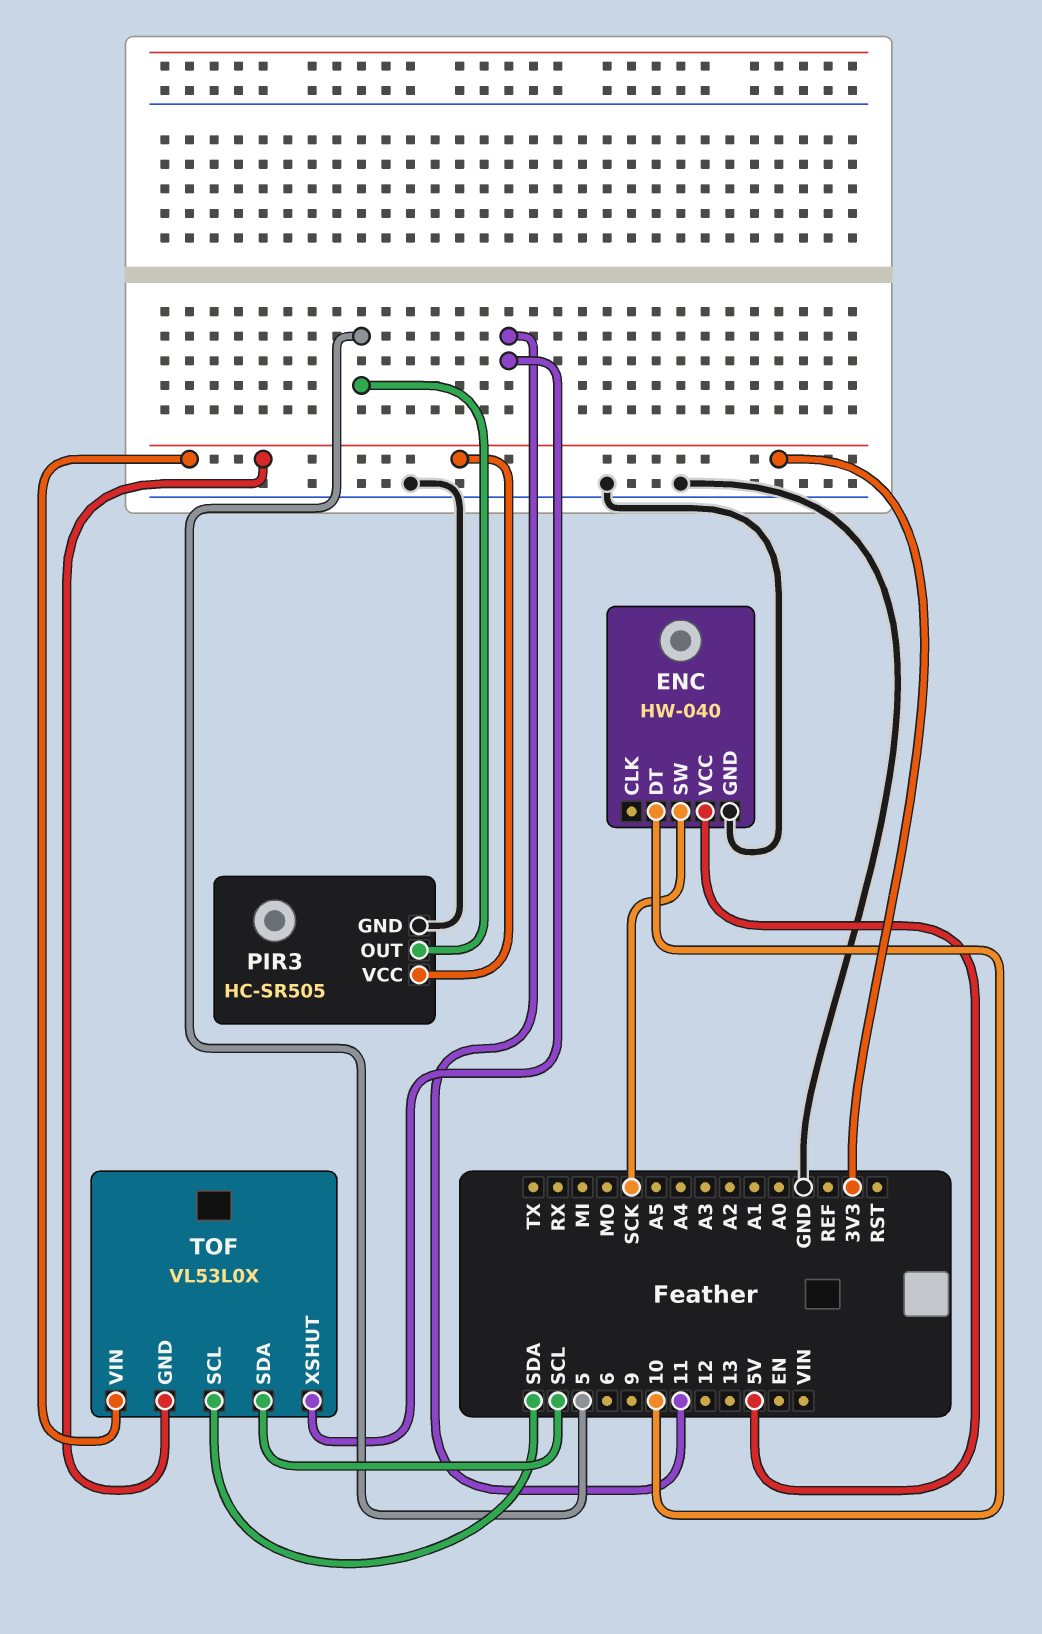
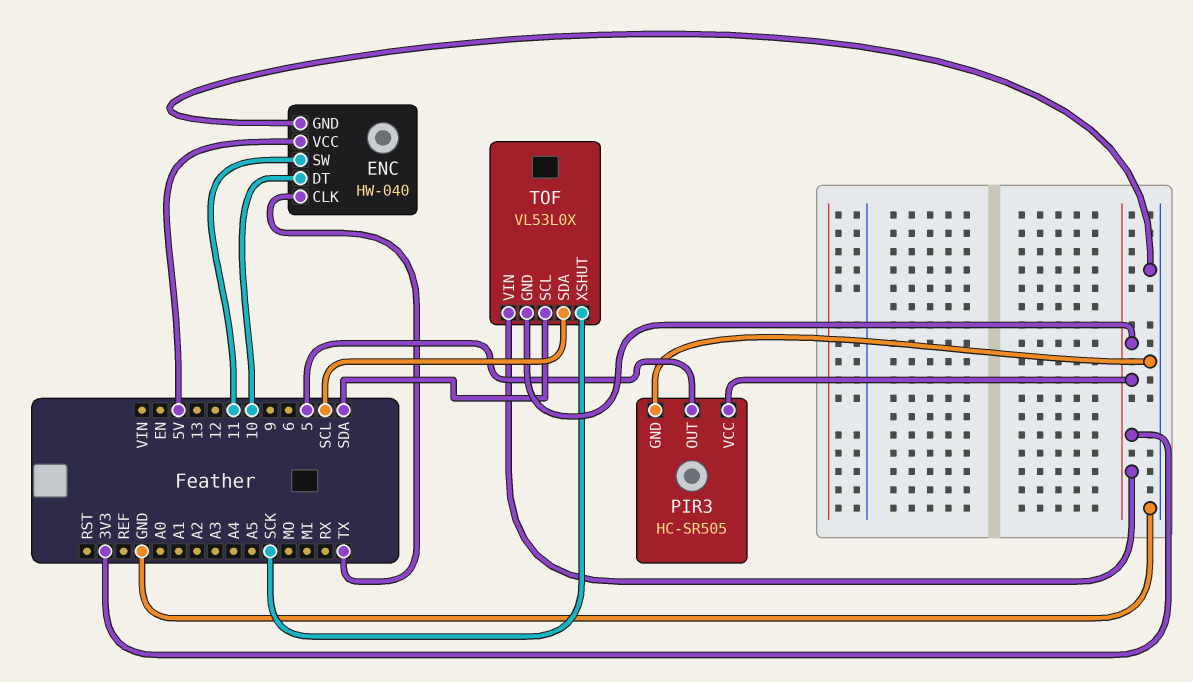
ENC pin CLK: none -> TX
ENC pin SW: SCK -> 11
TOF pin XSHUT: 11 -> SCK

